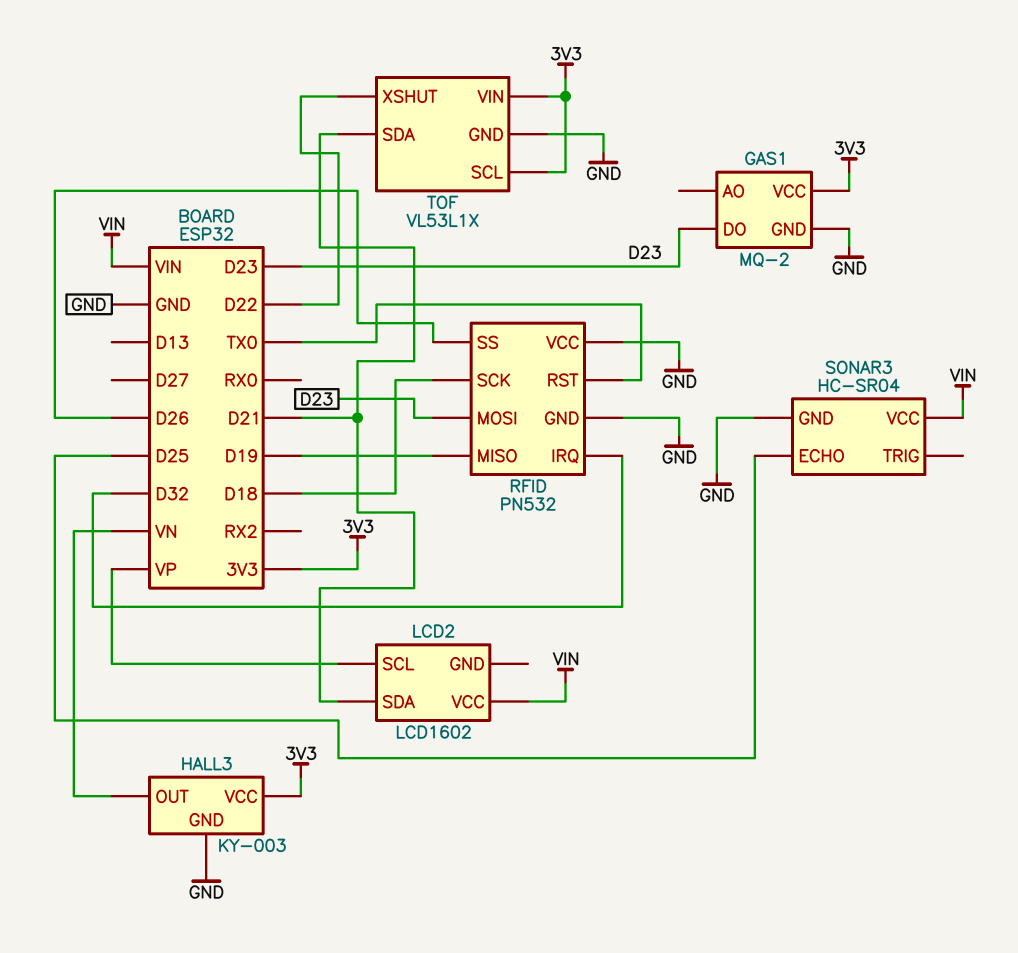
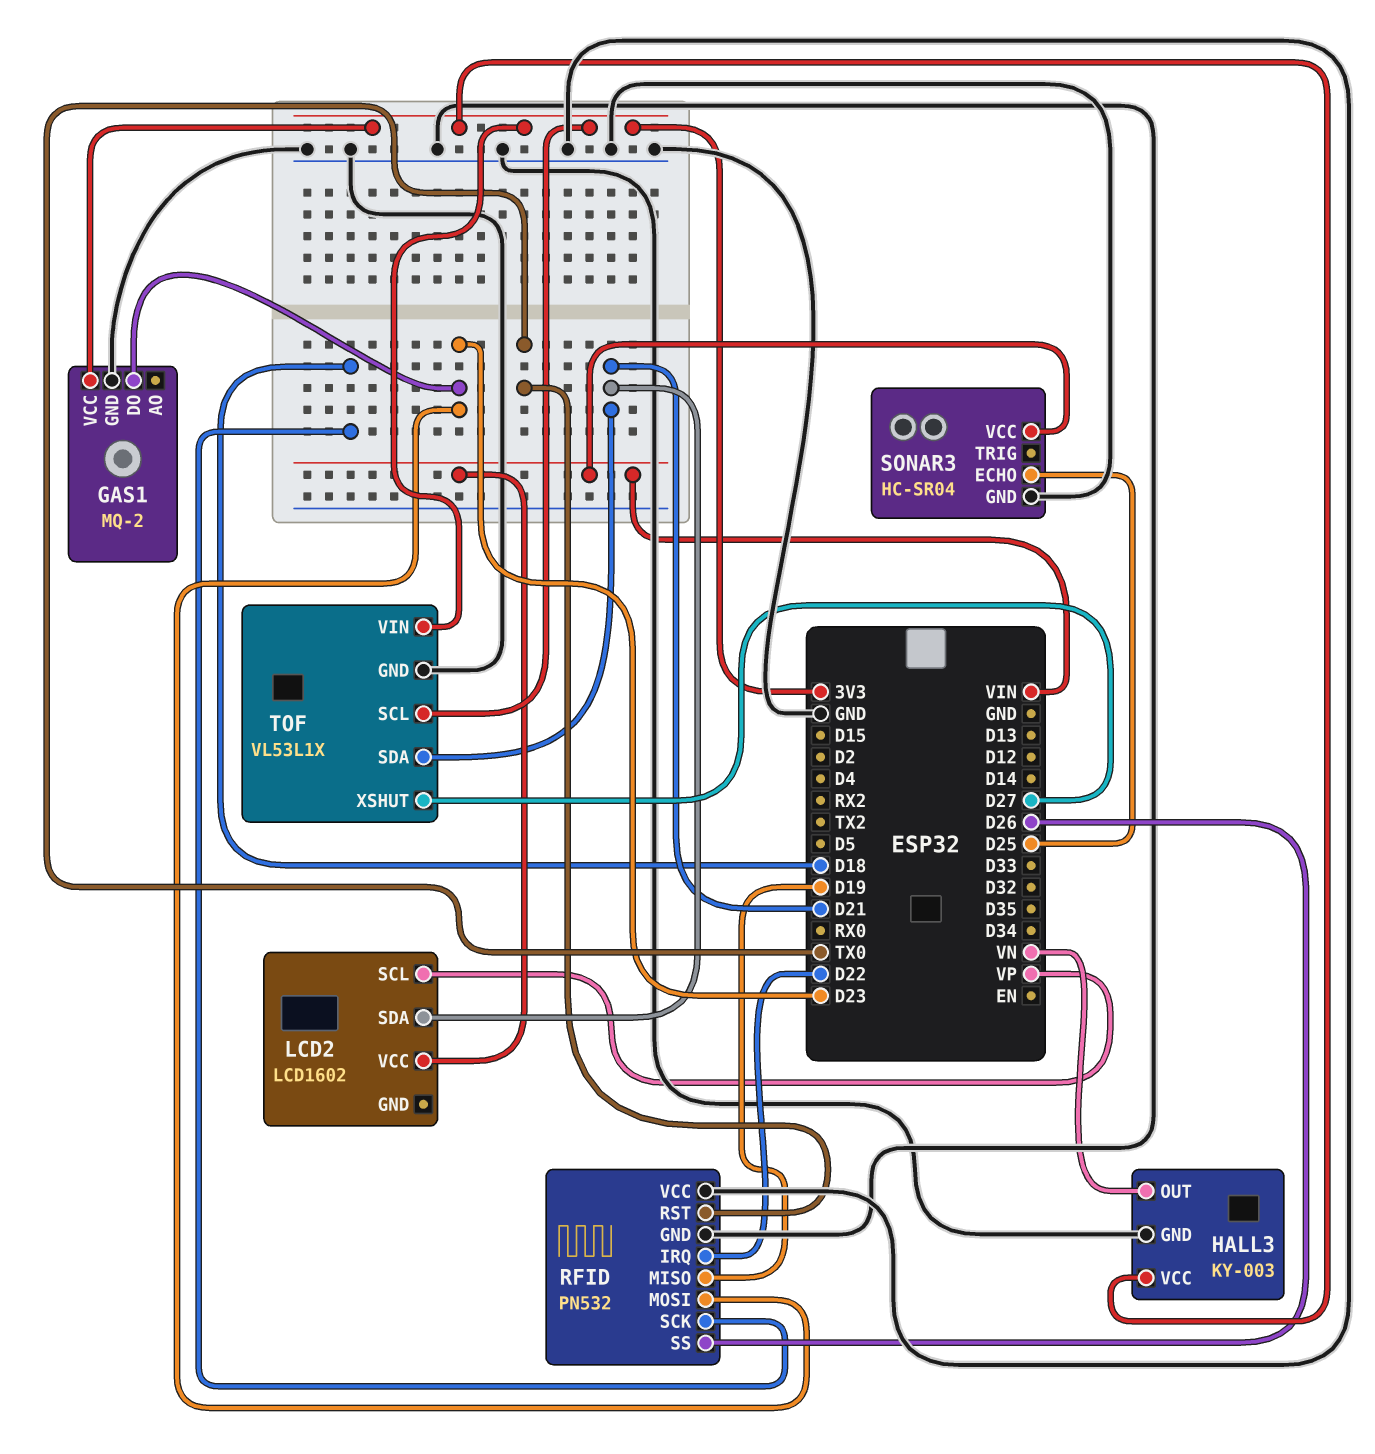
RFID pin IRQ: D32 -> D22
TOF pin XSHUT: D22 -> D27

